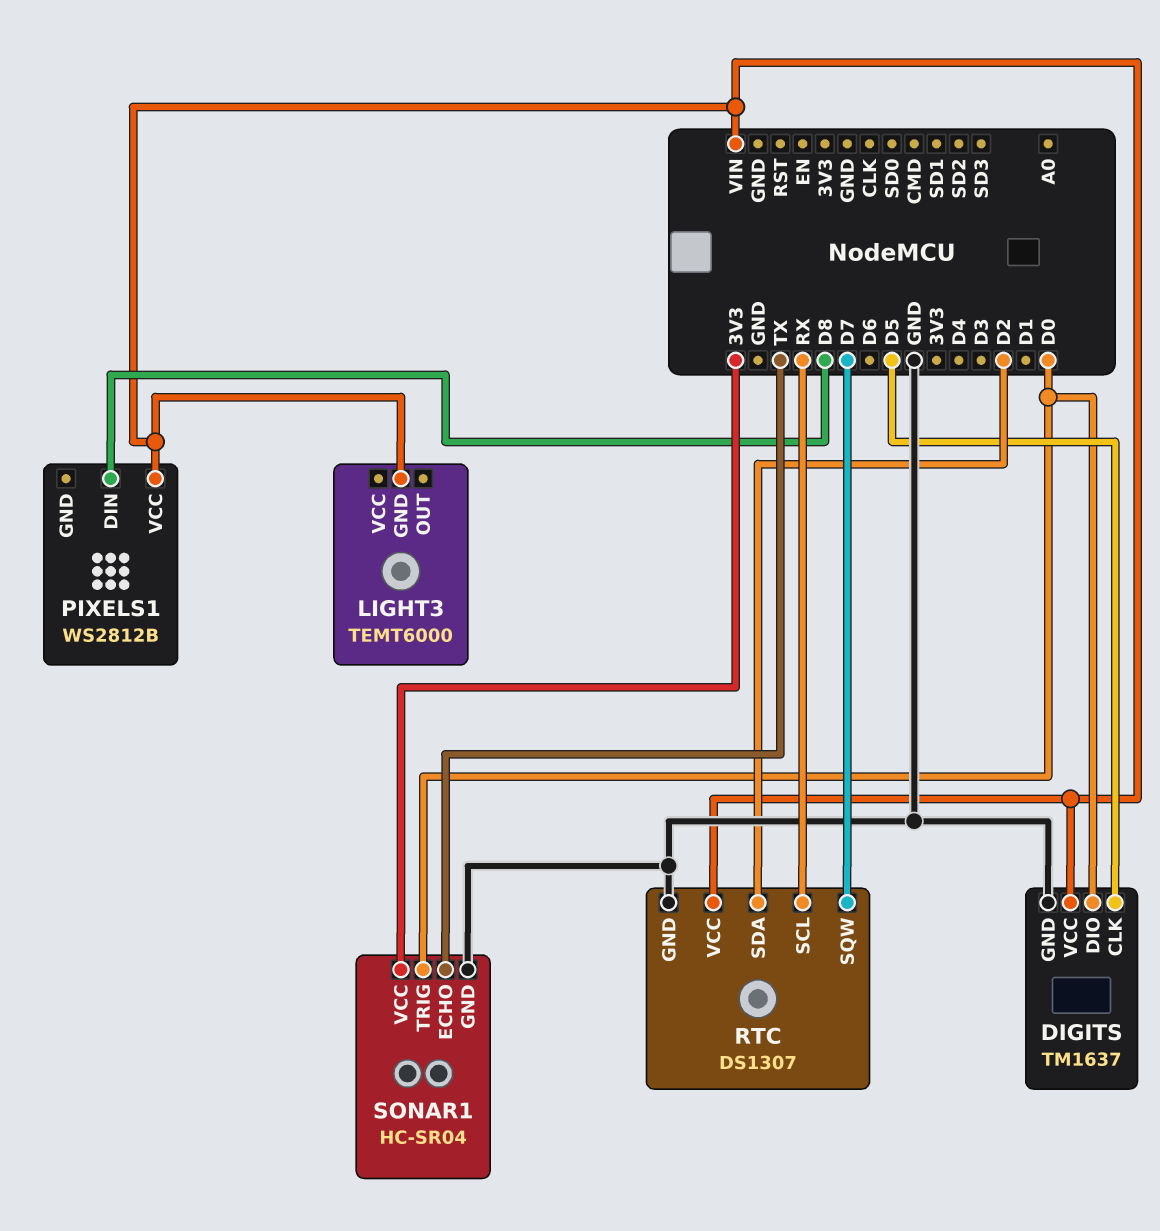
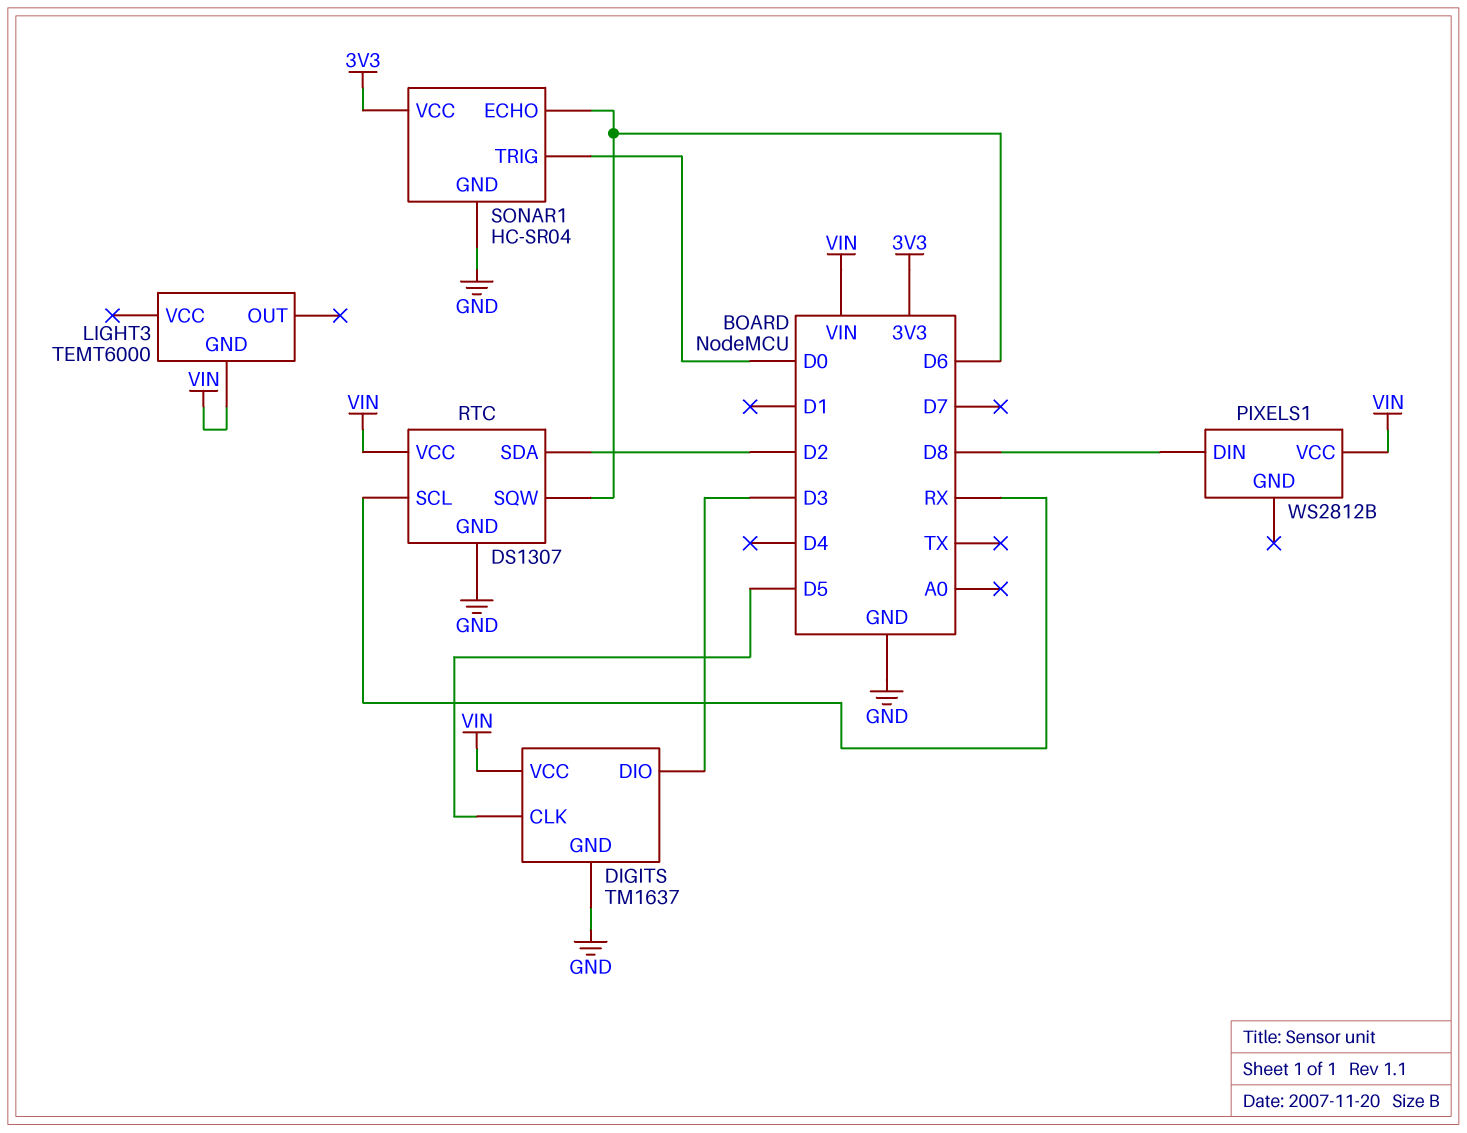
DIGITS pin DIO: D0 -> D3
RTC pin SQW: D7 -> D6
SONAR1 pin ECHO: TX -> D6

